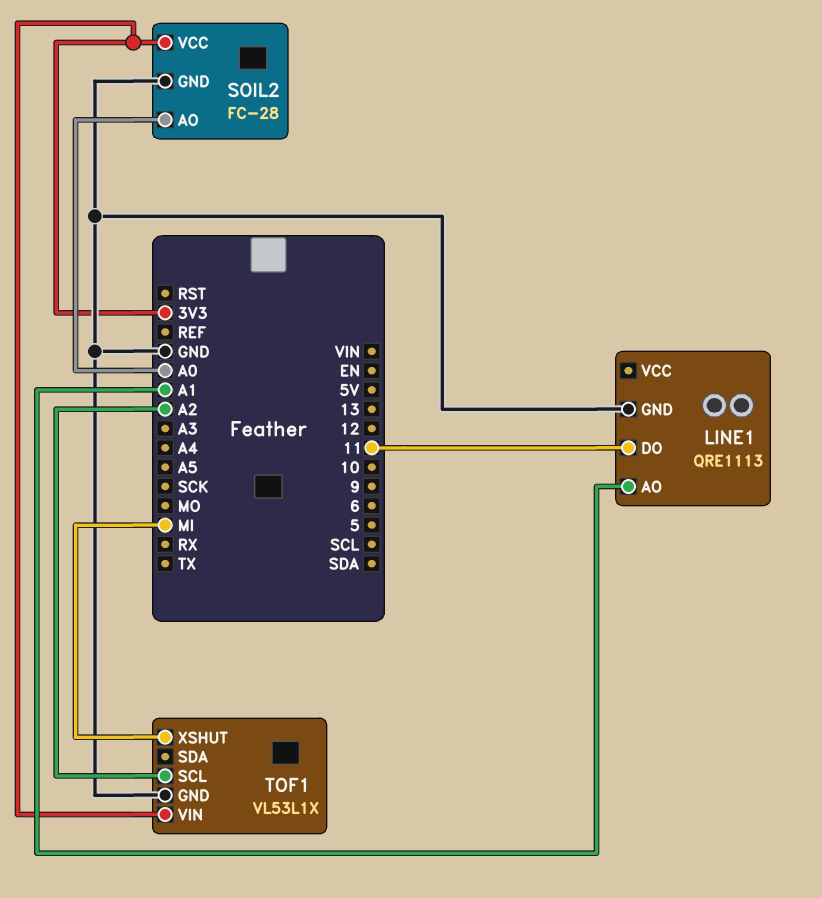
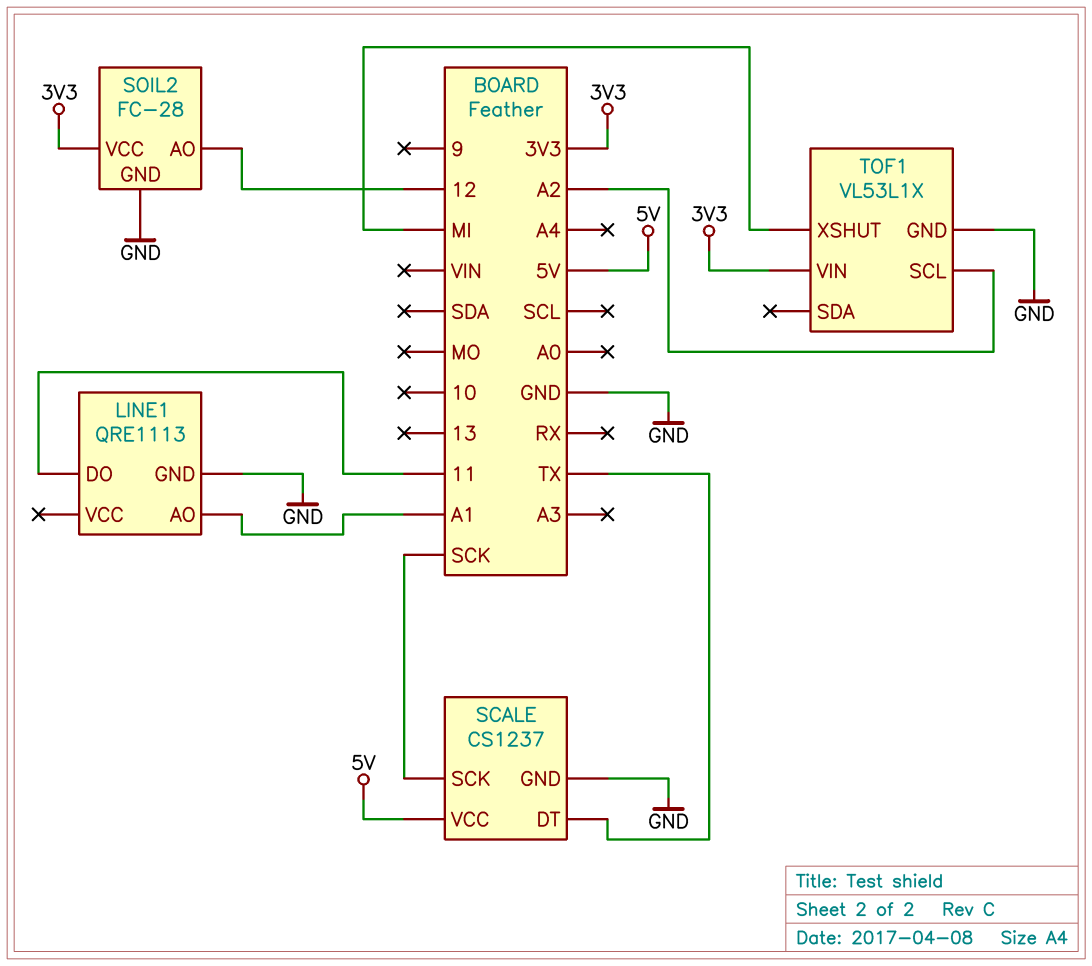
SCALE: none -> CS1237
SCALE pin DT: none -> TX
SCALE pin GND: none -> GND
SCALE pin SCK: none -> SCK
SCALE pin VCC: none -> 5V
SOIL2 pin AO: A0 -> 12

